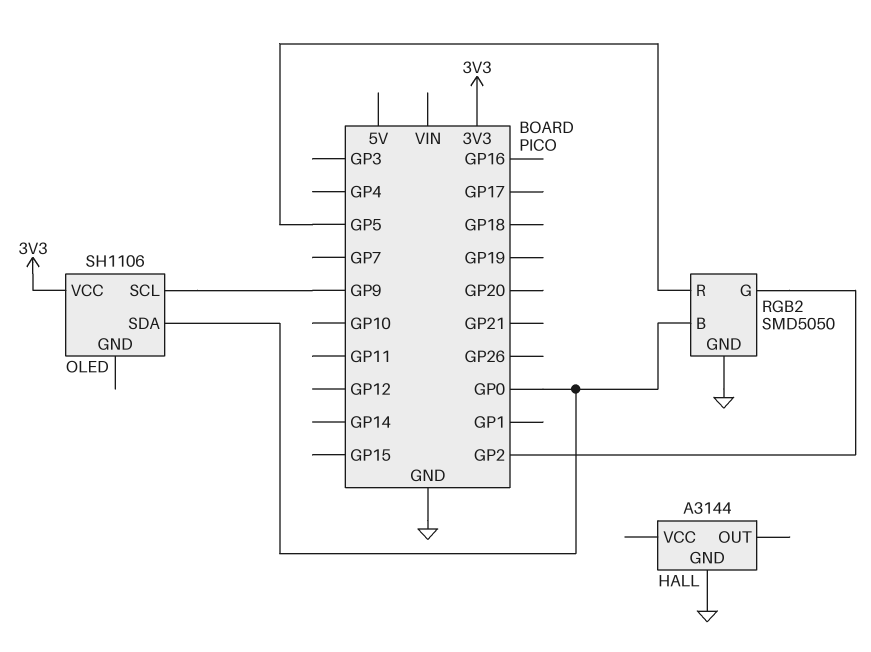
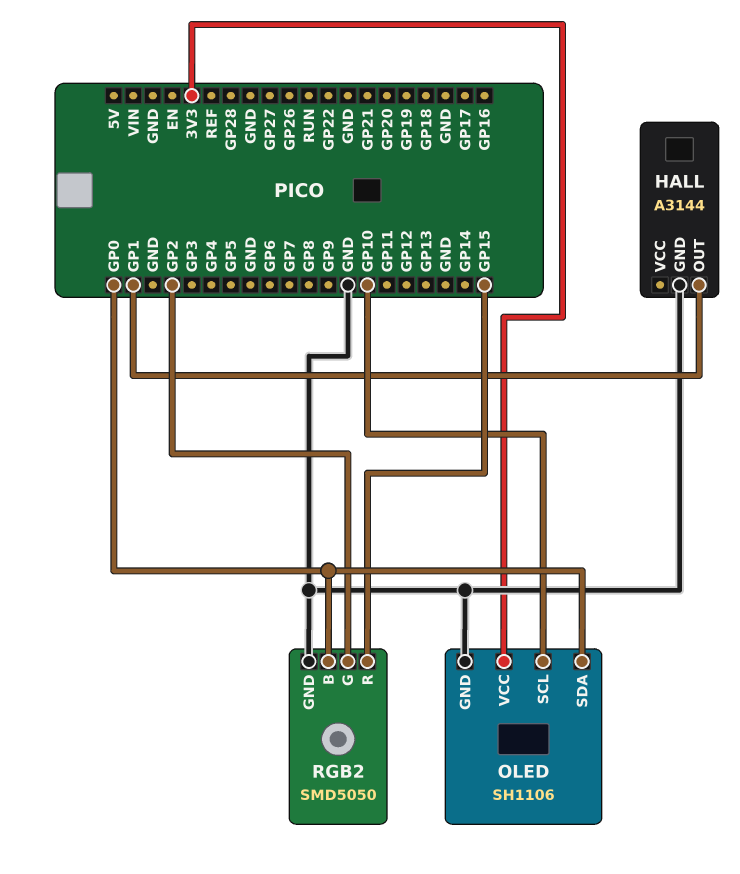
HALL pin OUT: none -> GP1
OLED pin GND: none -> GND
OLED pin SCL: GP9 -> GP10
RGB2 pin R: GP5 -> GP15

